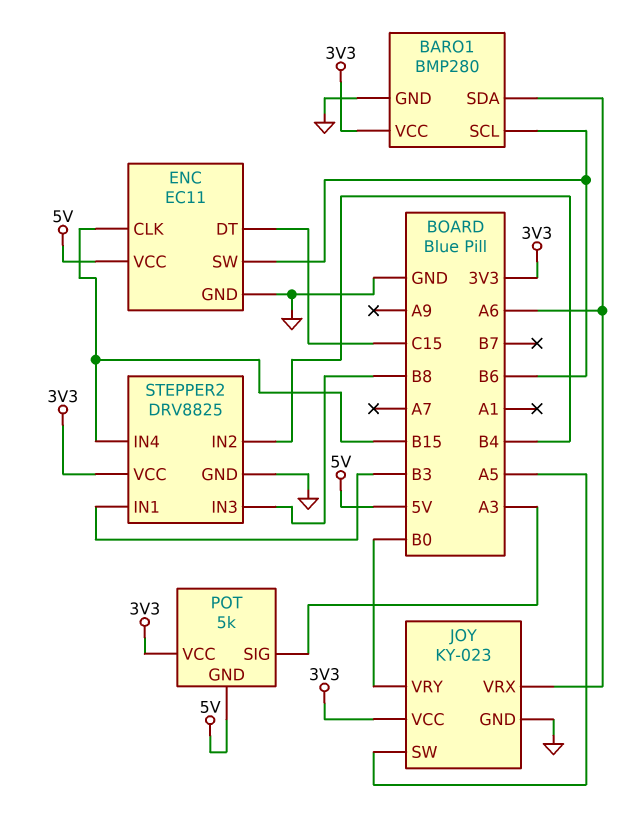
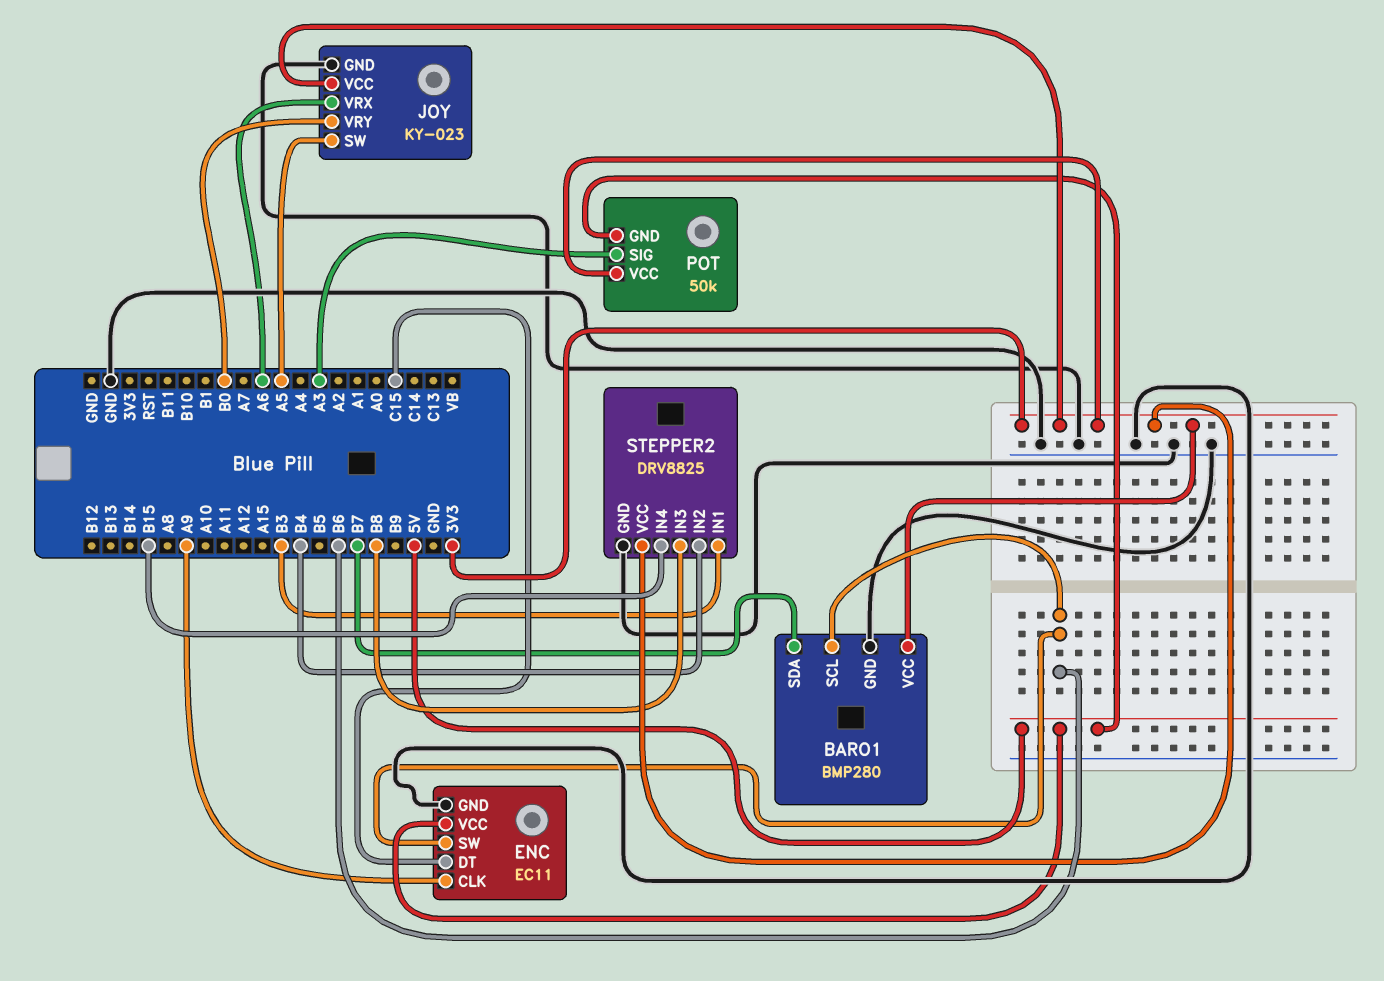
BARO1 pin SDA: A6 -> B7
ENC pin CLK: B15 -> A9
POT: 5k -> 50k

